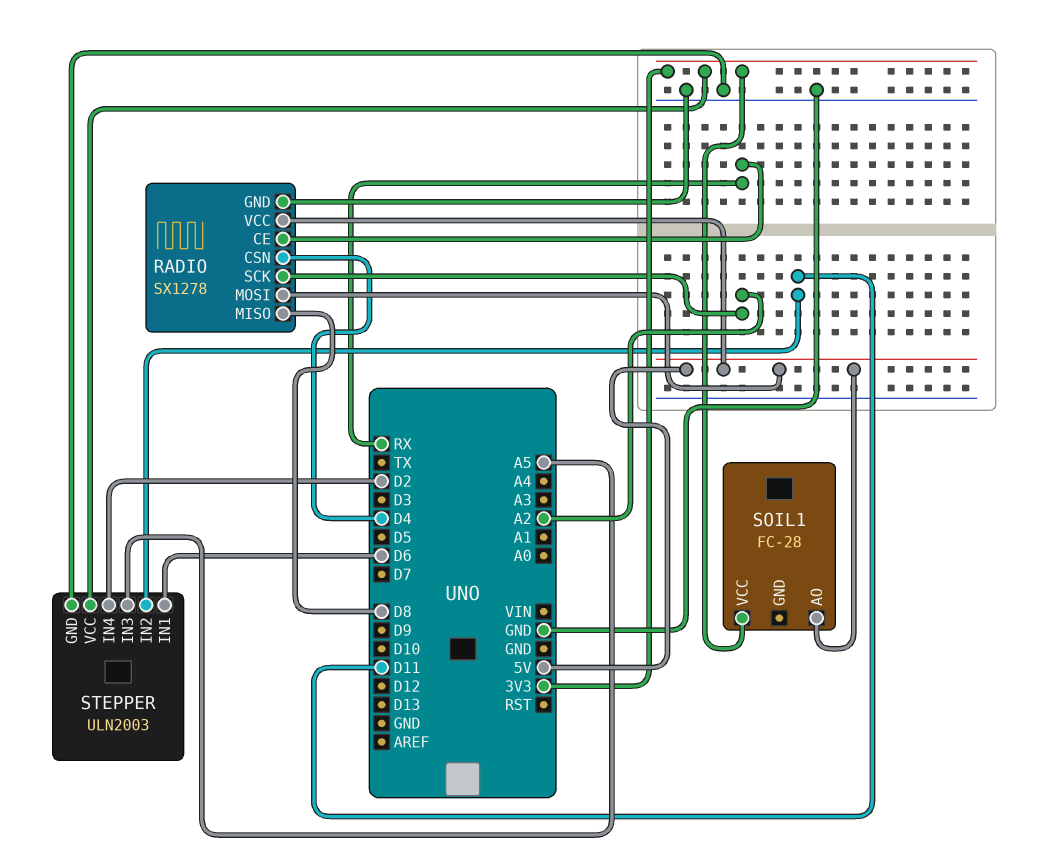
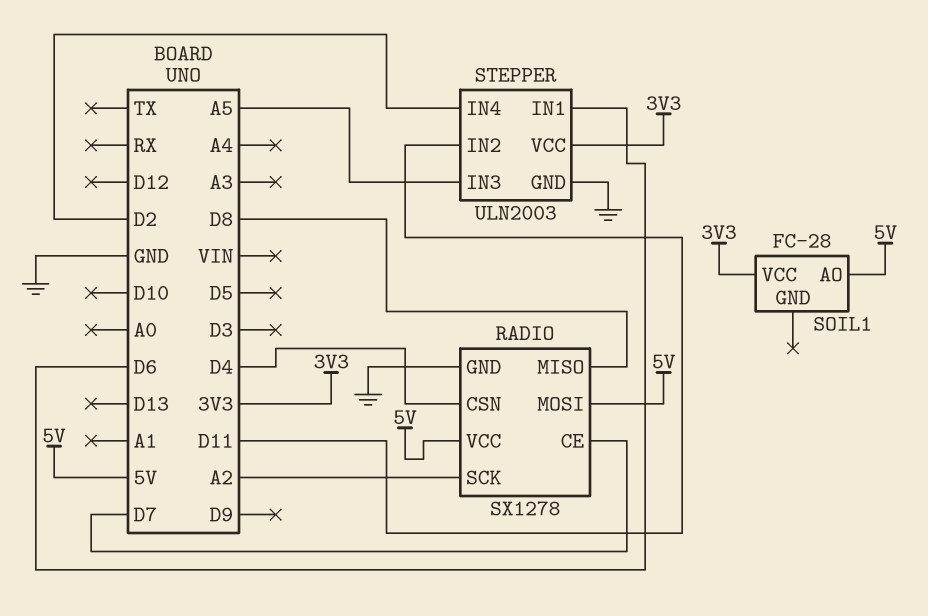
RADIO pin CE: RX -> D7

